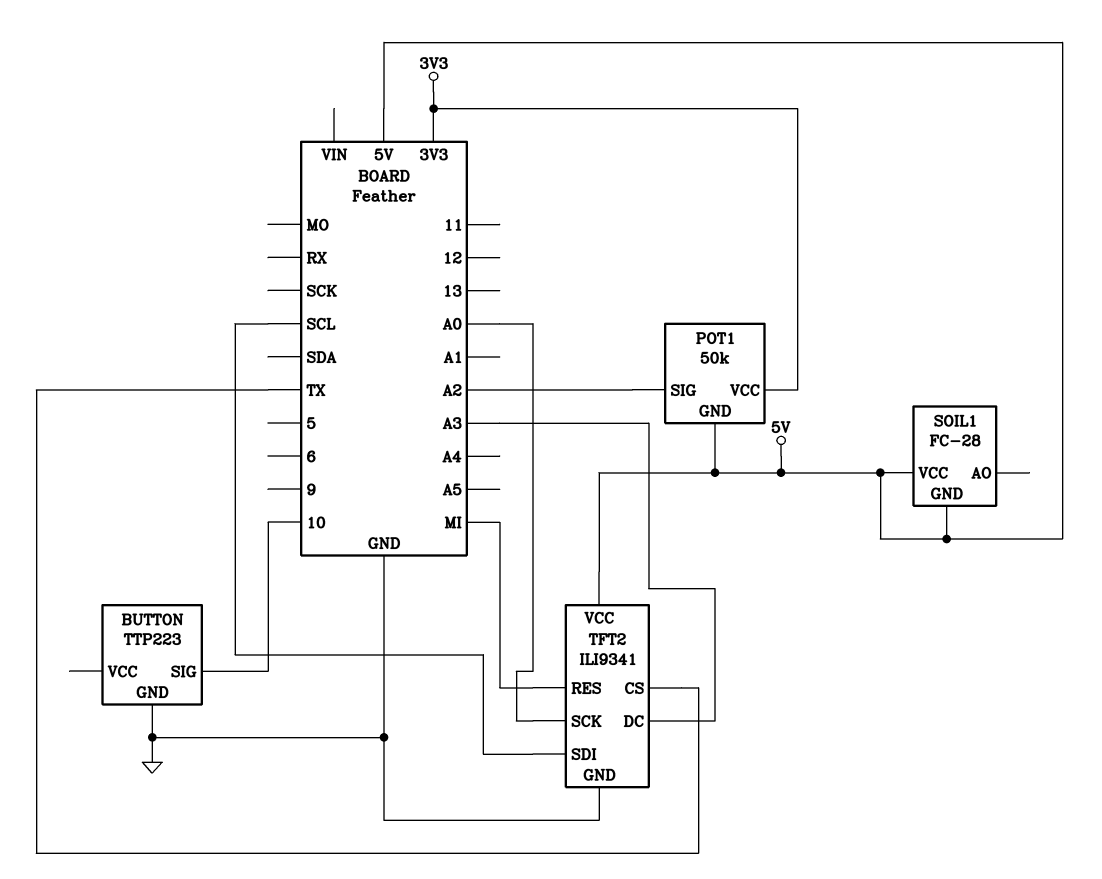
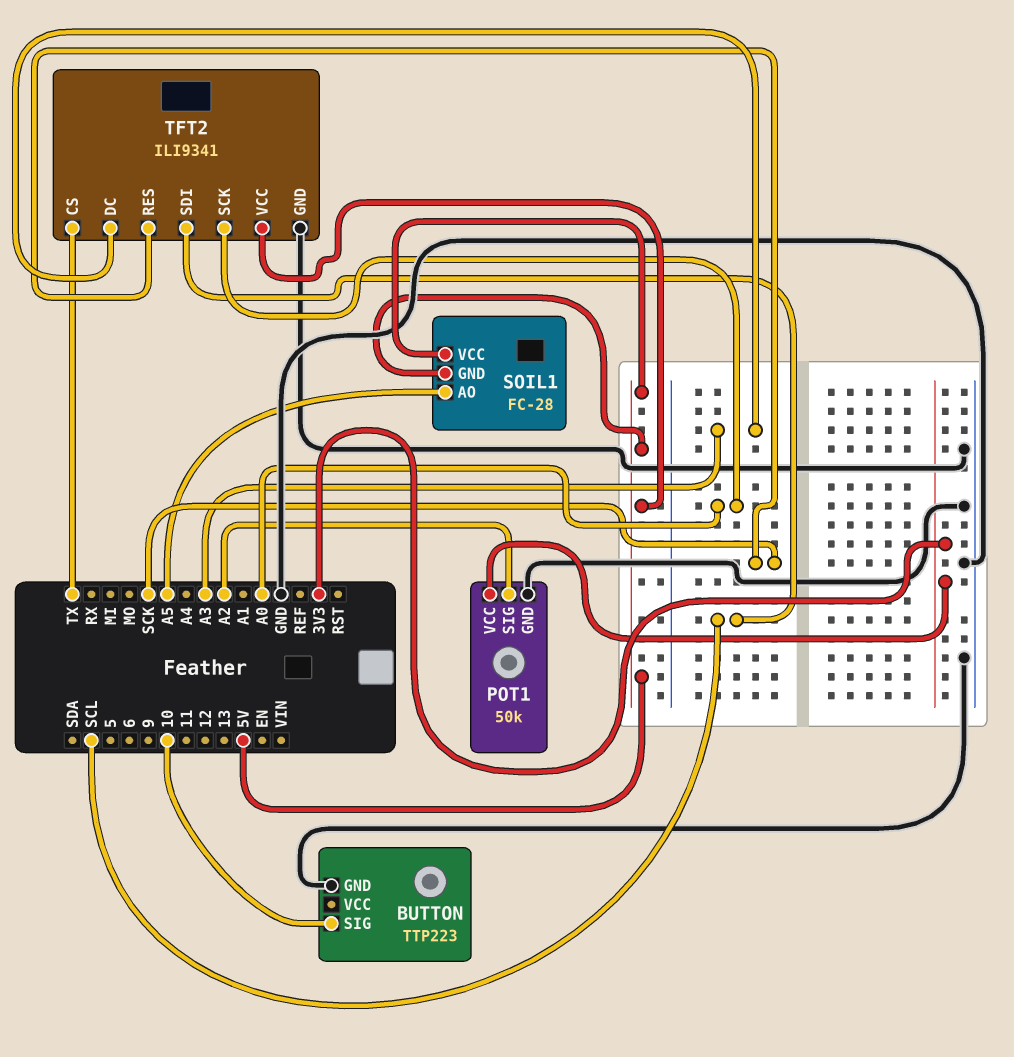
POT1 pin GND: 5V -> GND
SOIL1 pin AO: none -> A5
TFT2 pin RES: MI -> SCK

